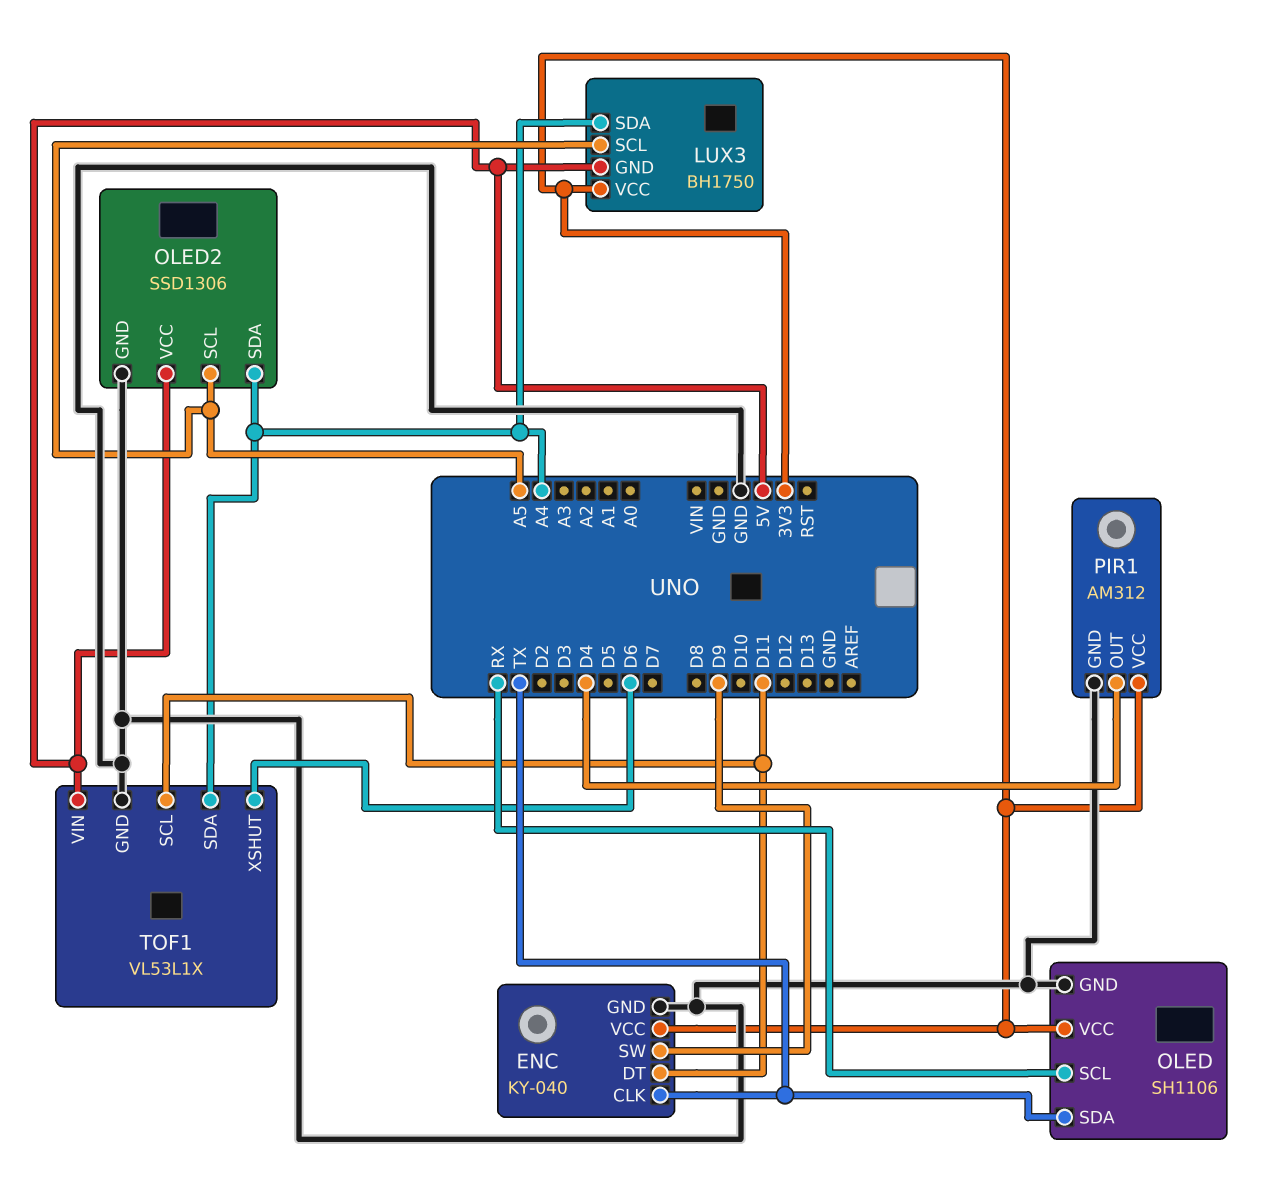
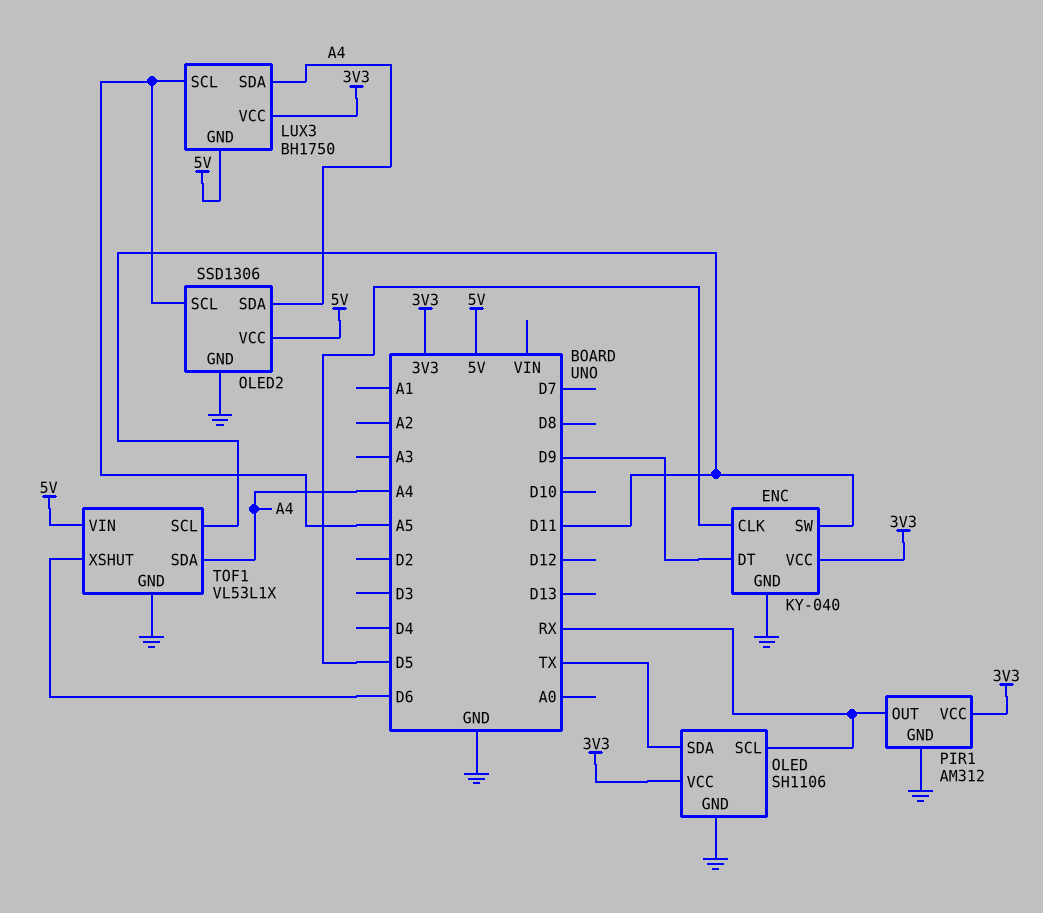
ENC pin CLK: TX -> D5
ENC pin DT: D11 -> D9
ENC pin SW: D9 -> D11
PIR1 pin OUT: D4 -> RX

